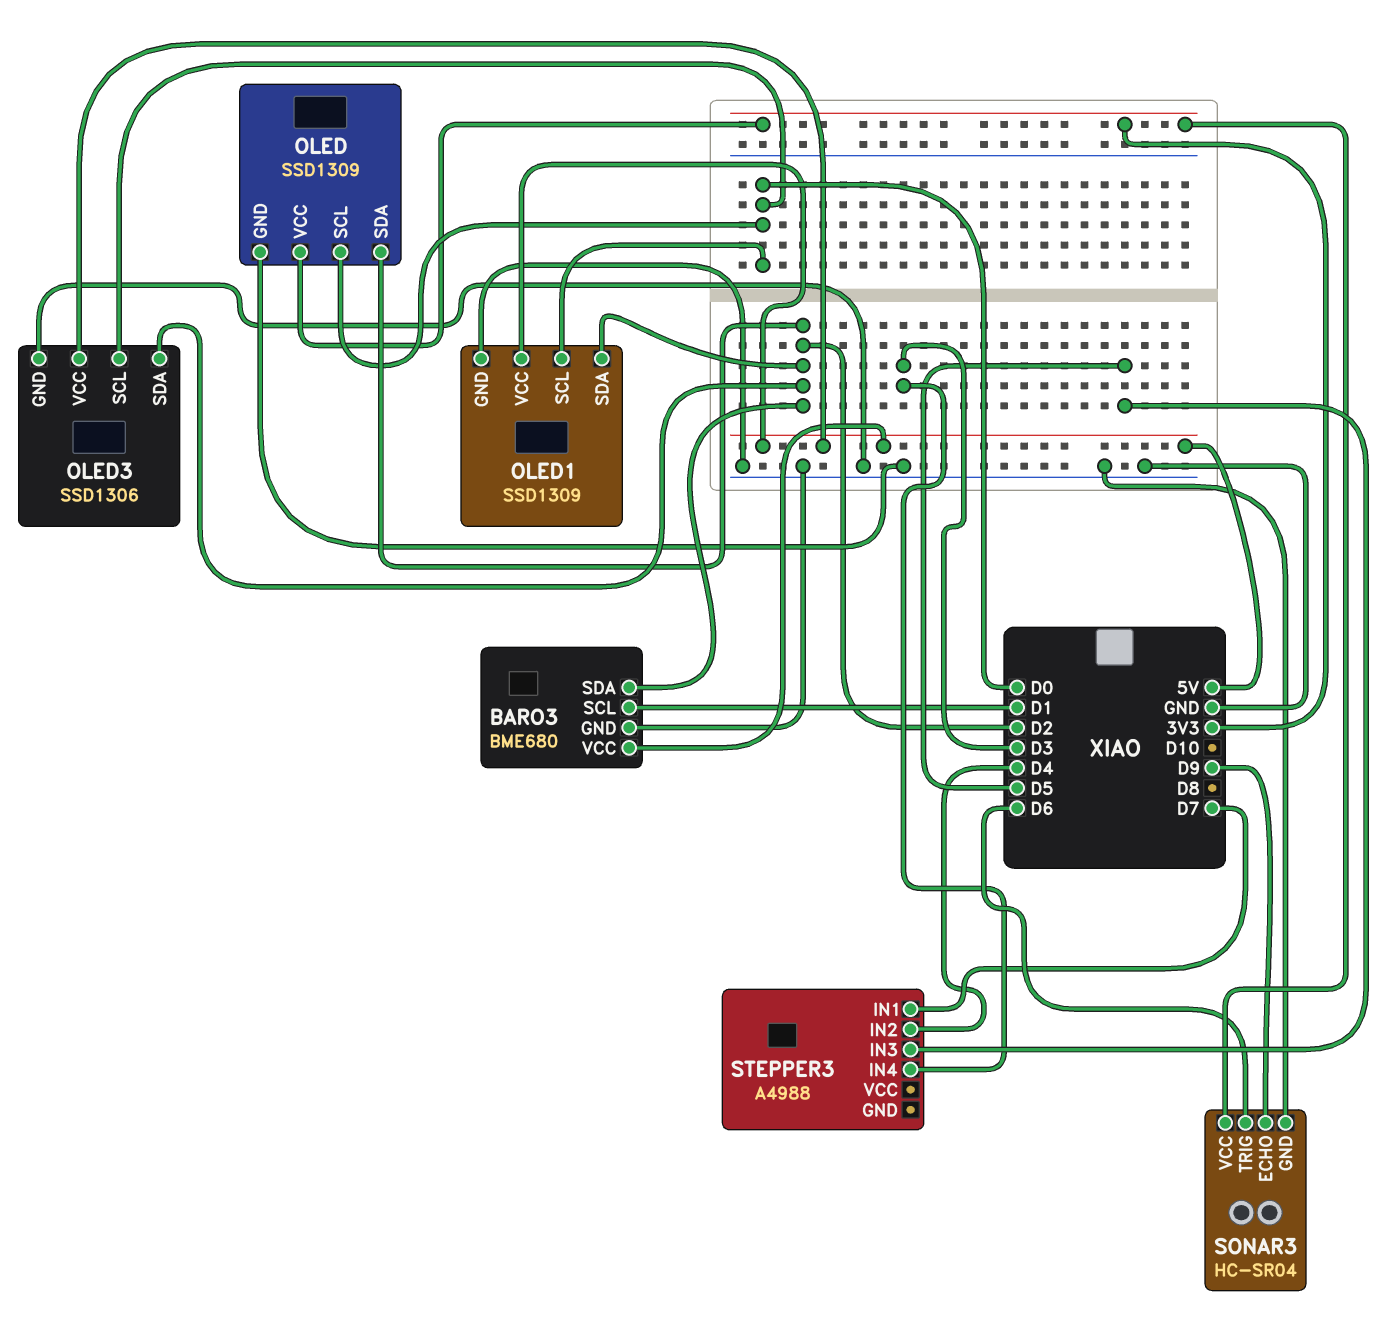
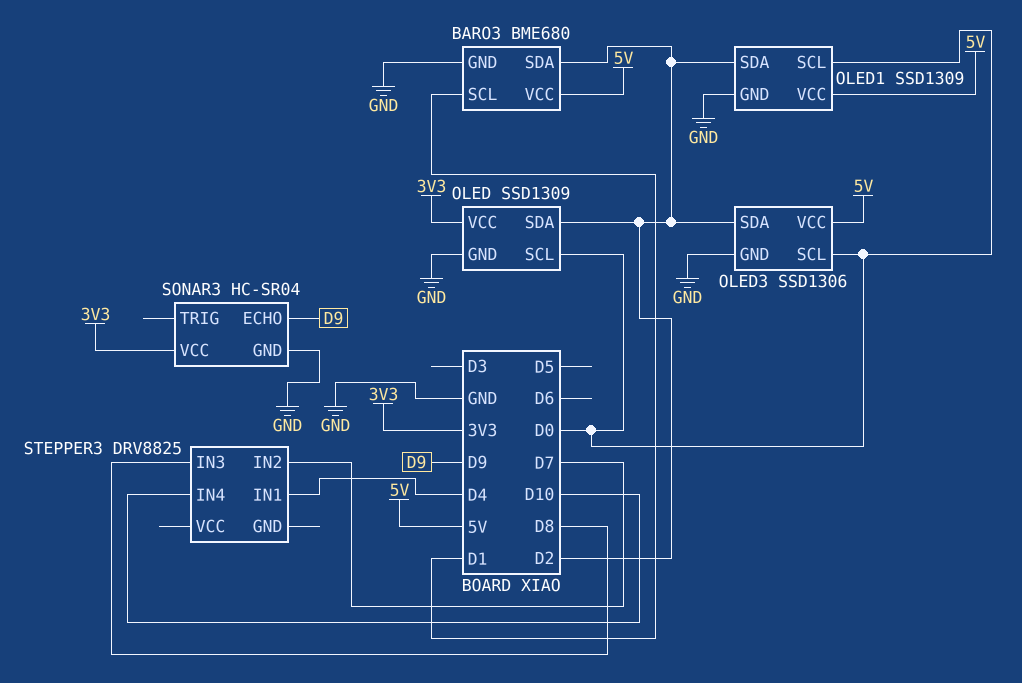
SONAR3 pin TRIG: D6 -> none
STEPPER3: A4988 -> DRV8825
STEPPER3 pin IN1: D7 -> D4
STEPPER3 pin IN2: D4 -> D7
STEPPER3 pin IN3: D5 -> D8
STEPPER3 pin IN4: D3 -> D10

